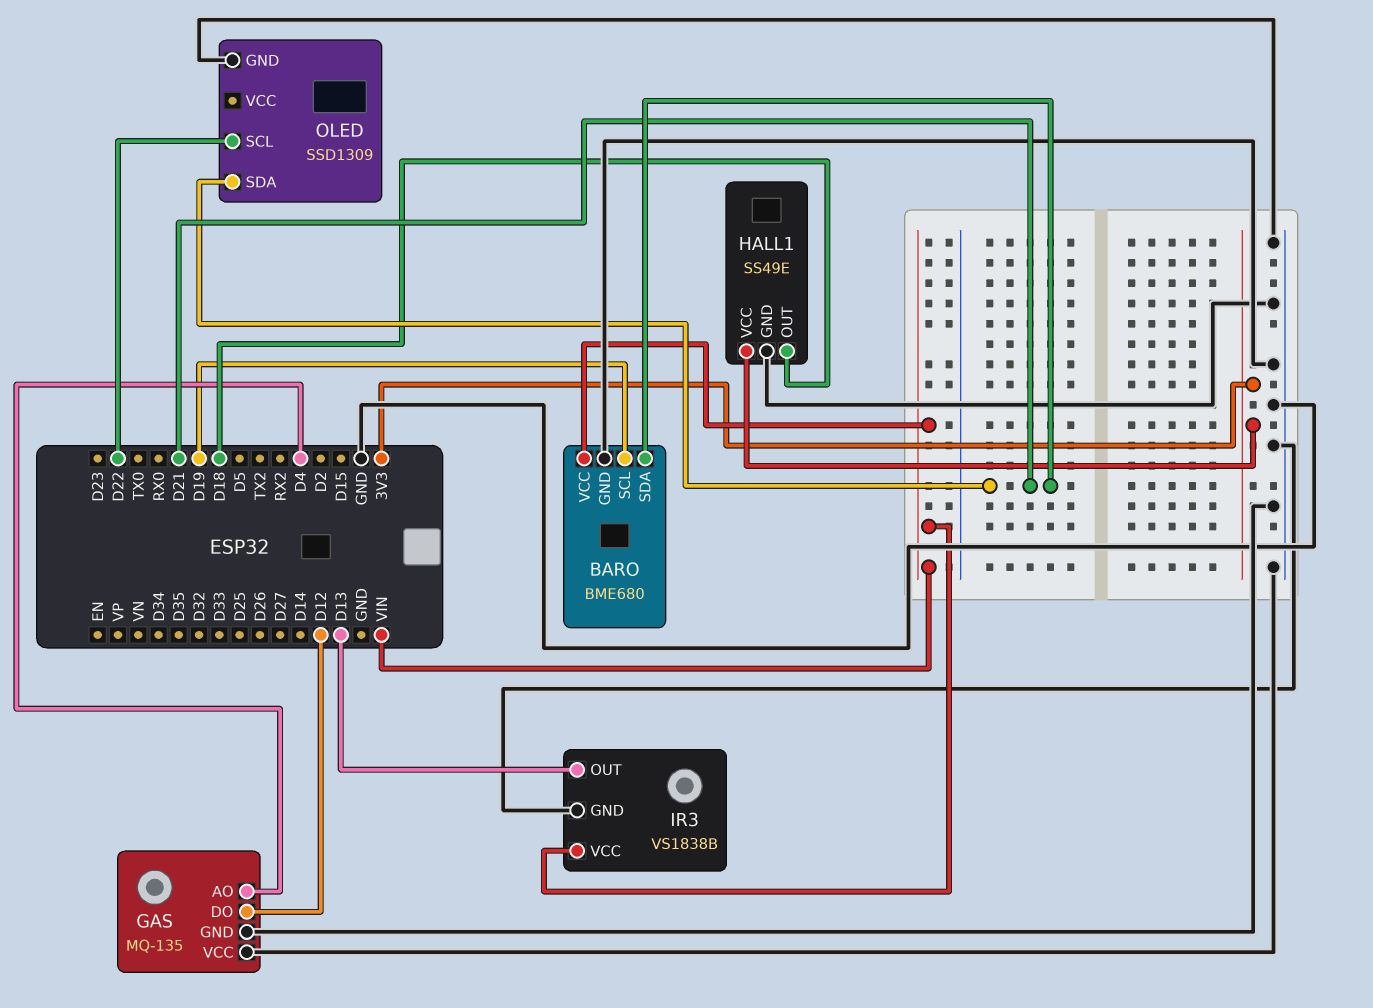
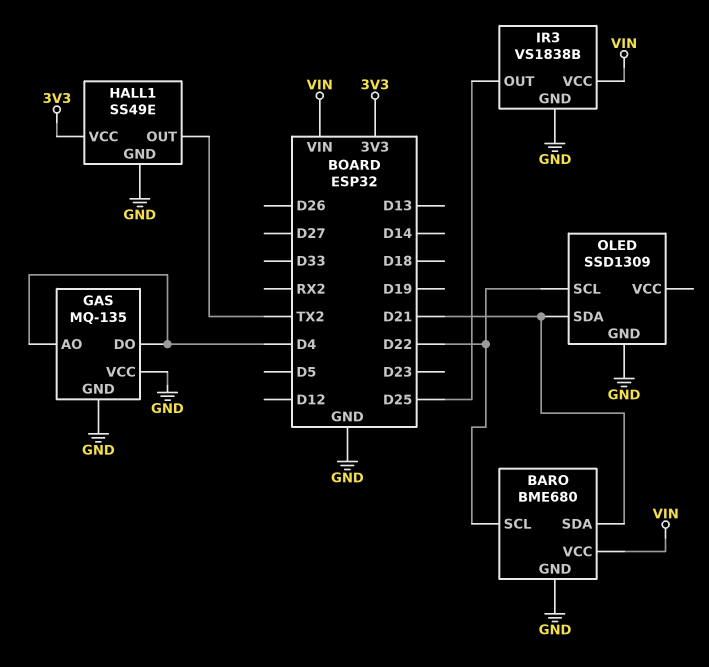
BARO pin SCL: D19 -> D22
GAS pin DO: D12 -> D4
HALL1 pin OUT: D18 -> TX2
IR3 pin OUT: D13 -> D25

